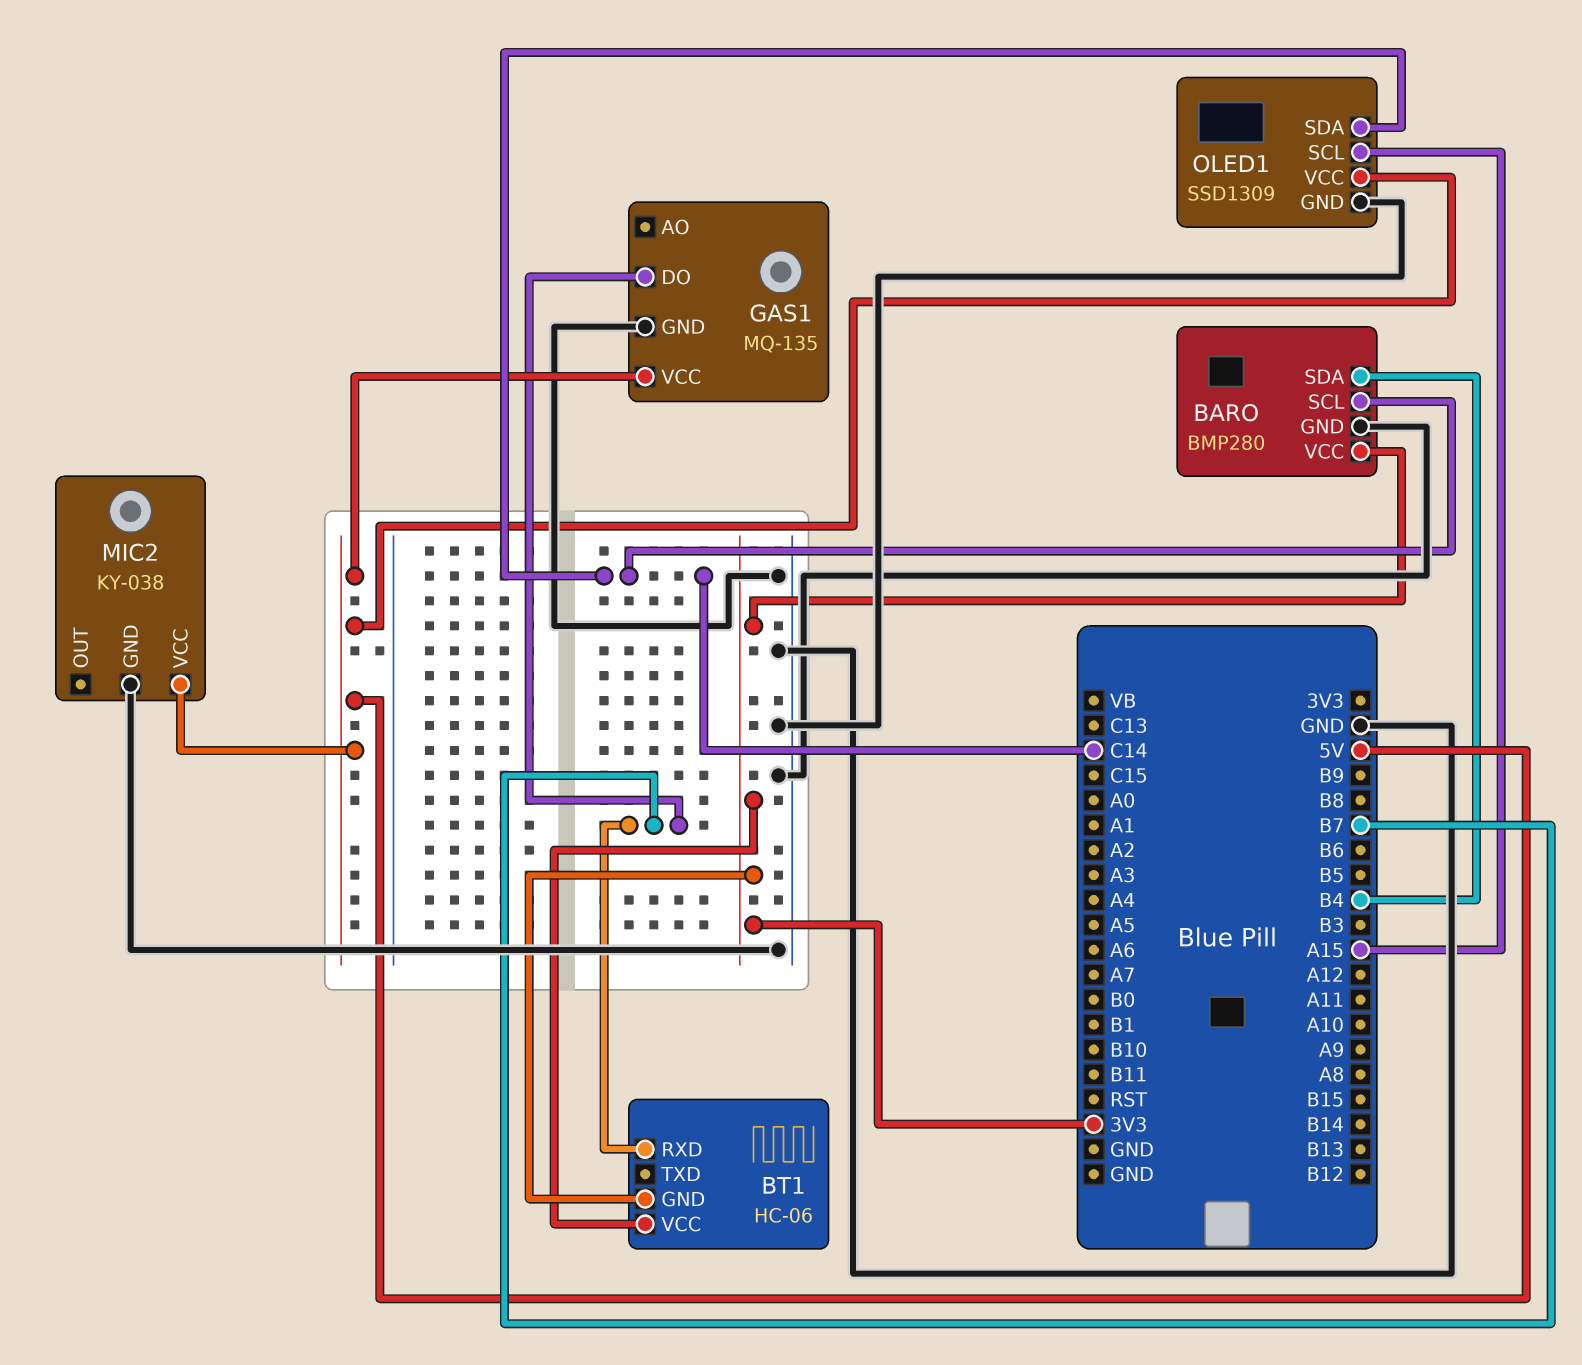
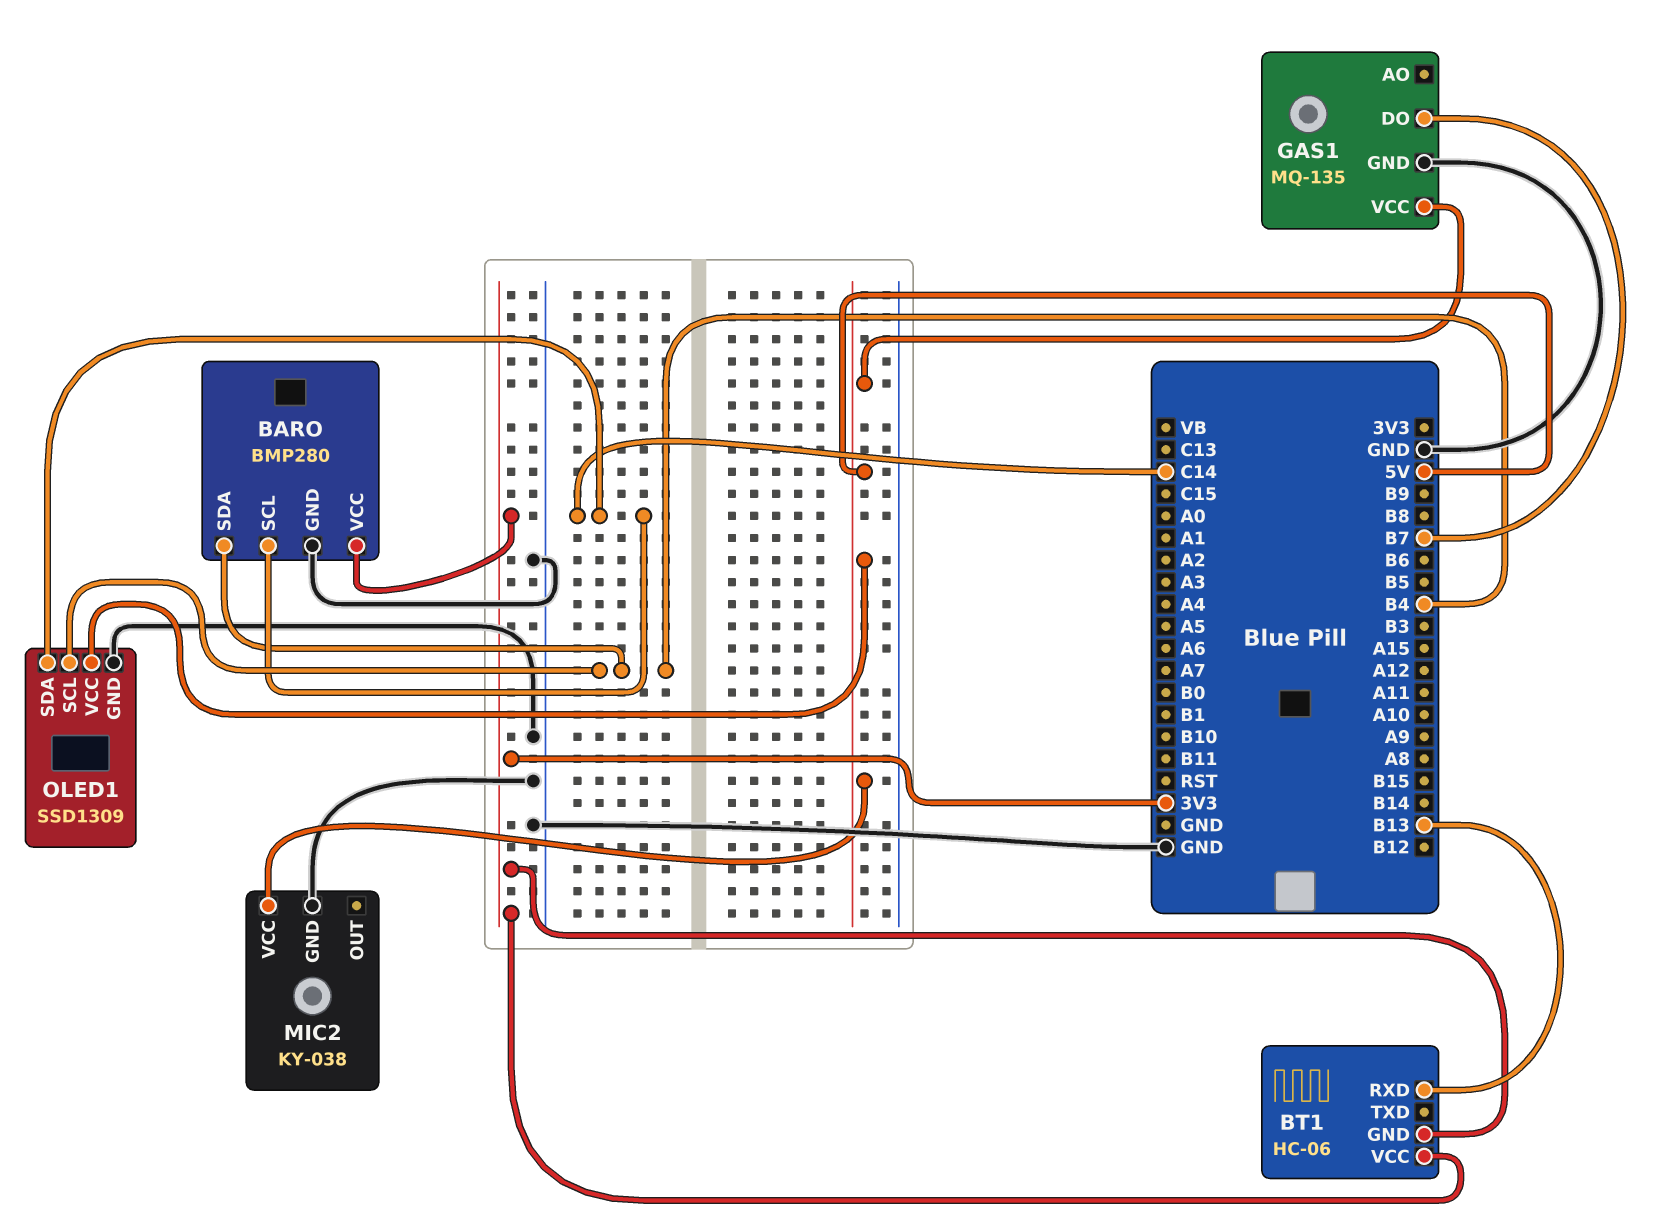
BT1 pin RXD: B7 -> B13
OLED1 pin SCL: A15 -> B4

